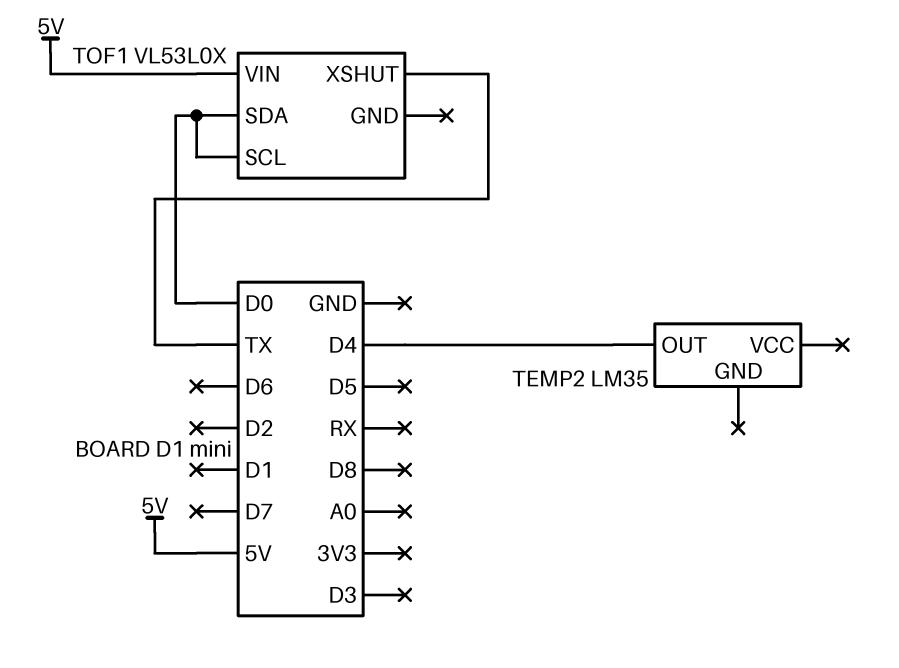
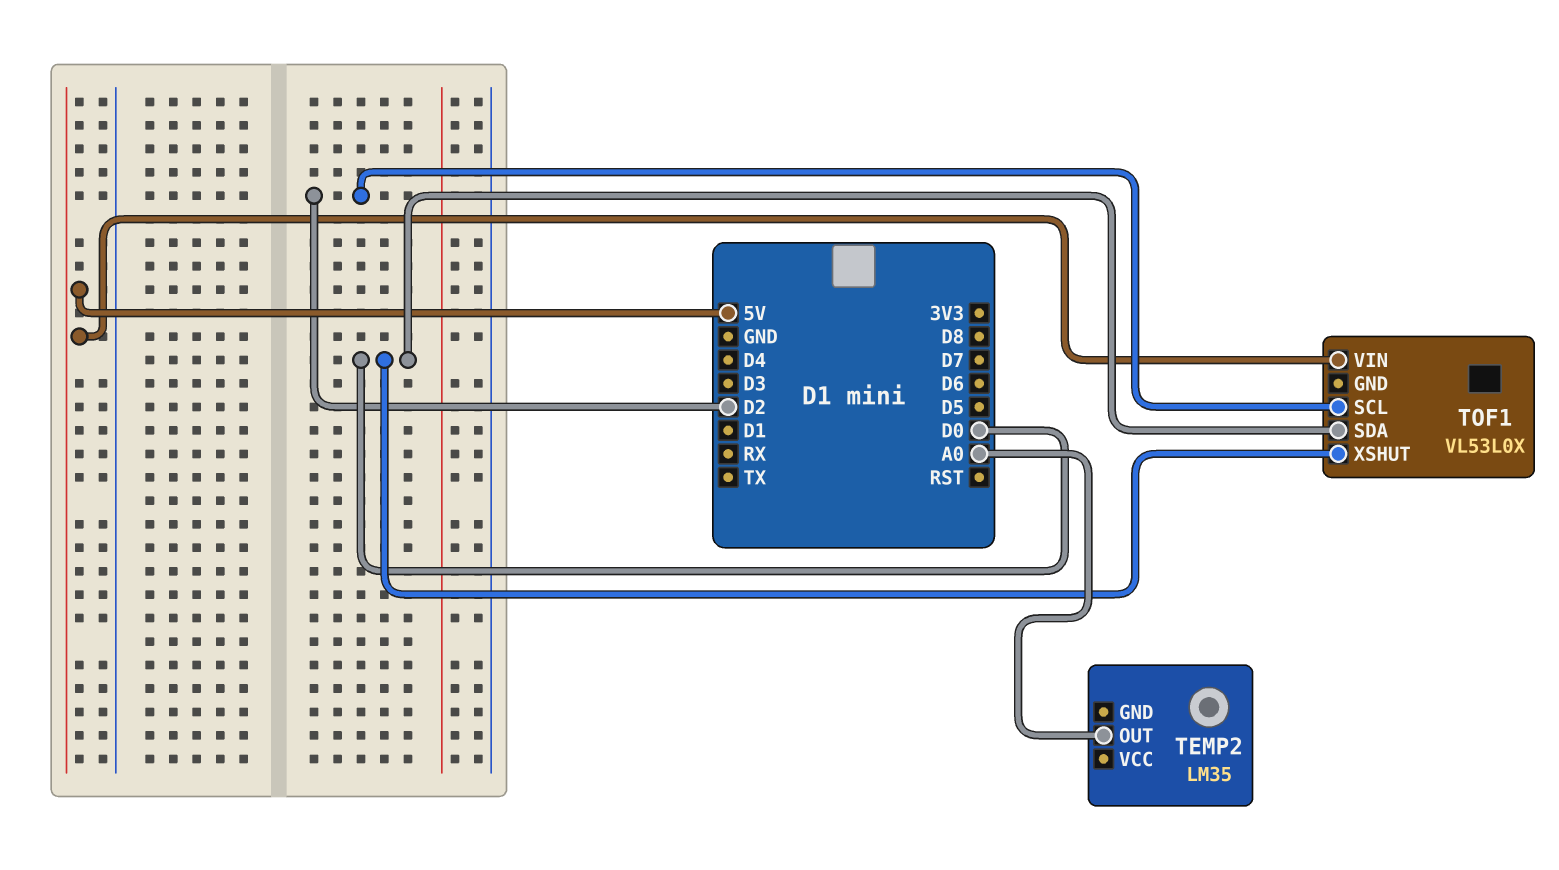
TEMP2 pin OUT: D4 -> A0
TOF1 pin SCL: D0 -> D2
TOF1 pin XSHUT: TX -> D0

